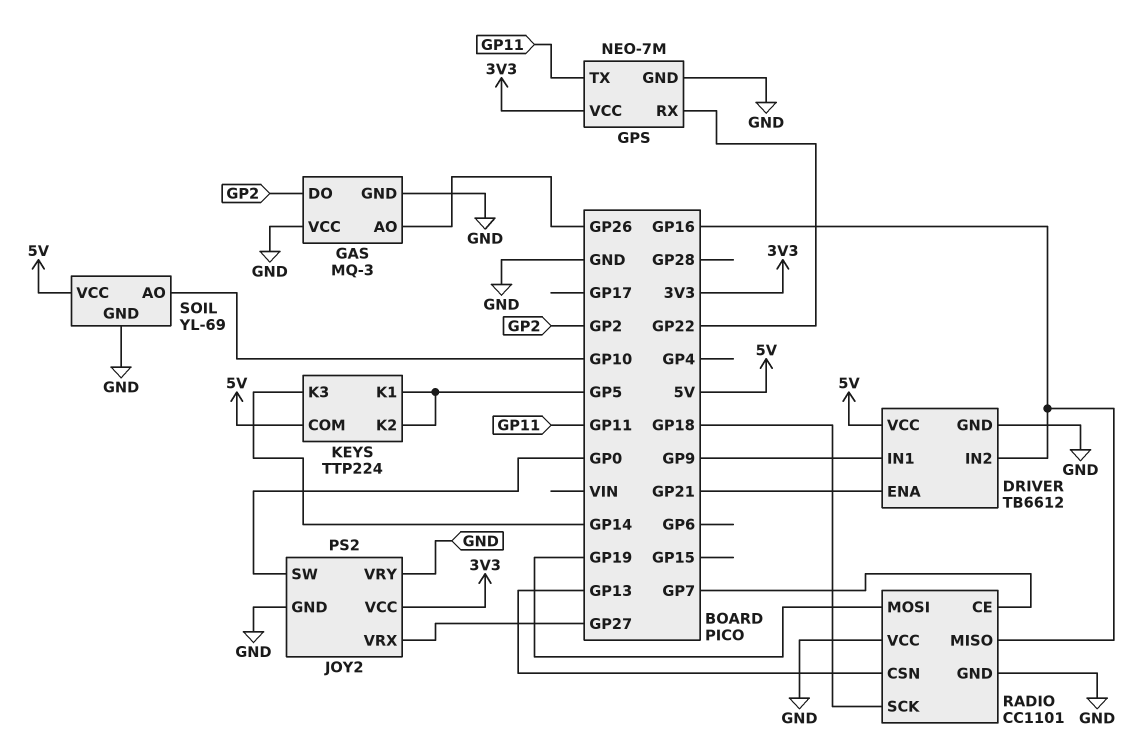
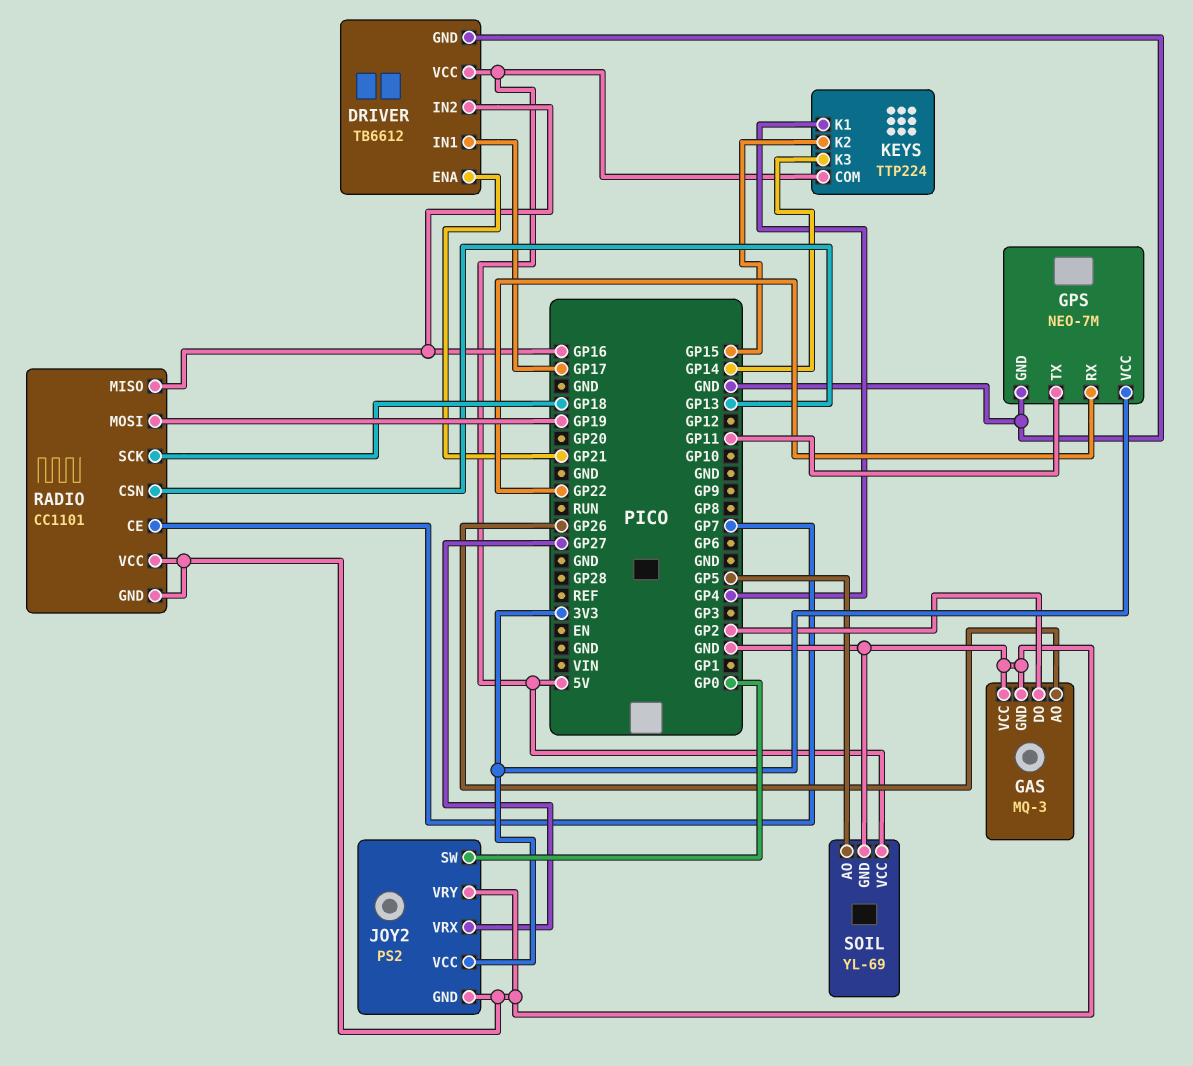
DRIVER pin IN1: GP9 -> GP17
KEYS pin K1: GP5 -> GP4
KEYS pin K2: GP5 -> GP15
SOIL pin AO: GP10 -> GP5

